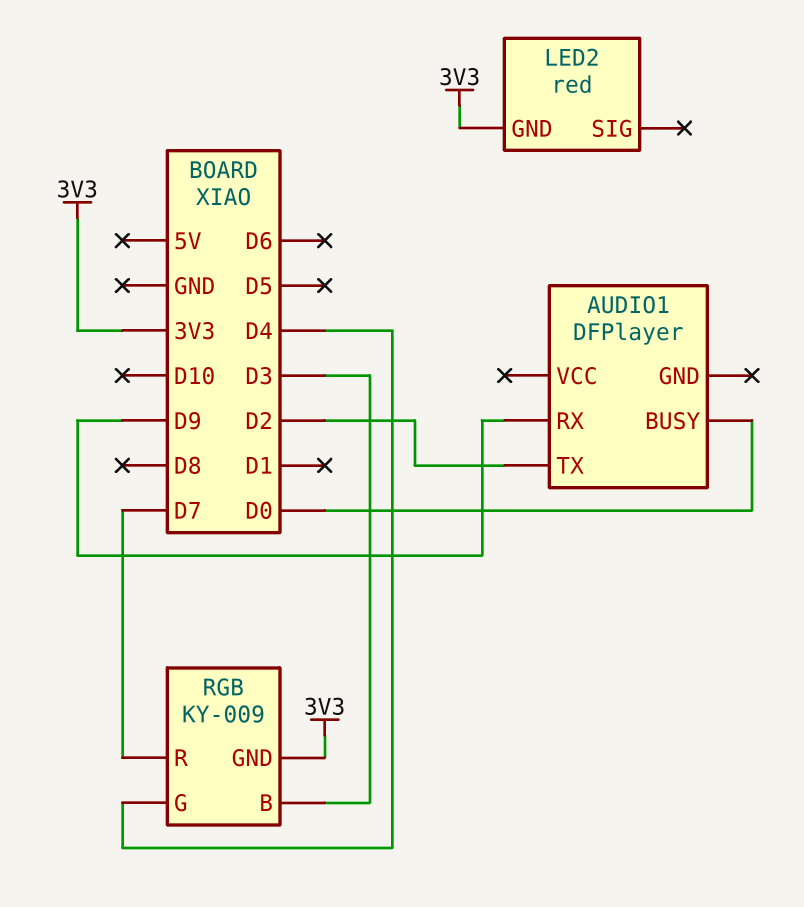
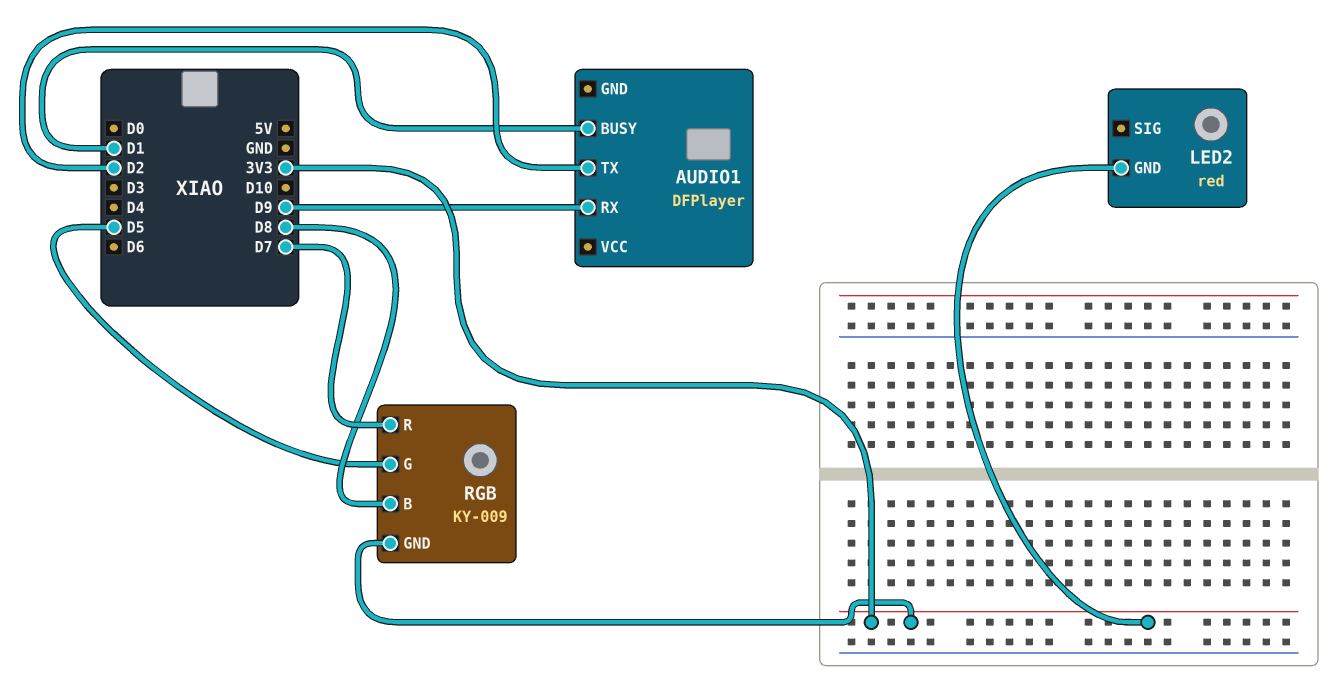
AUDIO1 pin BUSY: D0 -> D1
RGB pin B: D3 -> D8
RGB pin G: D4 -> D5

